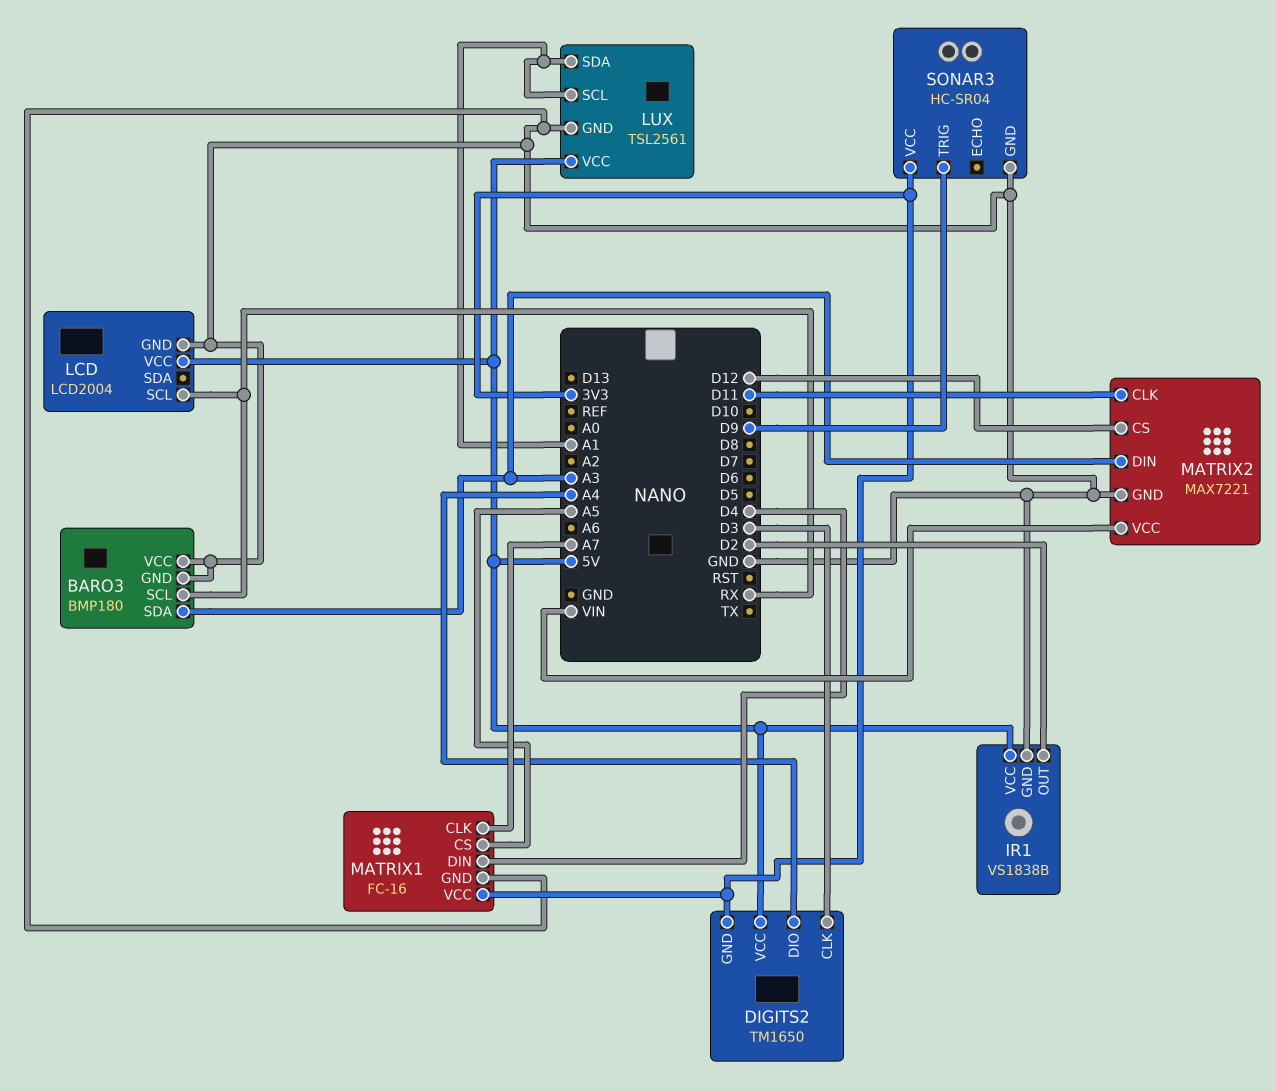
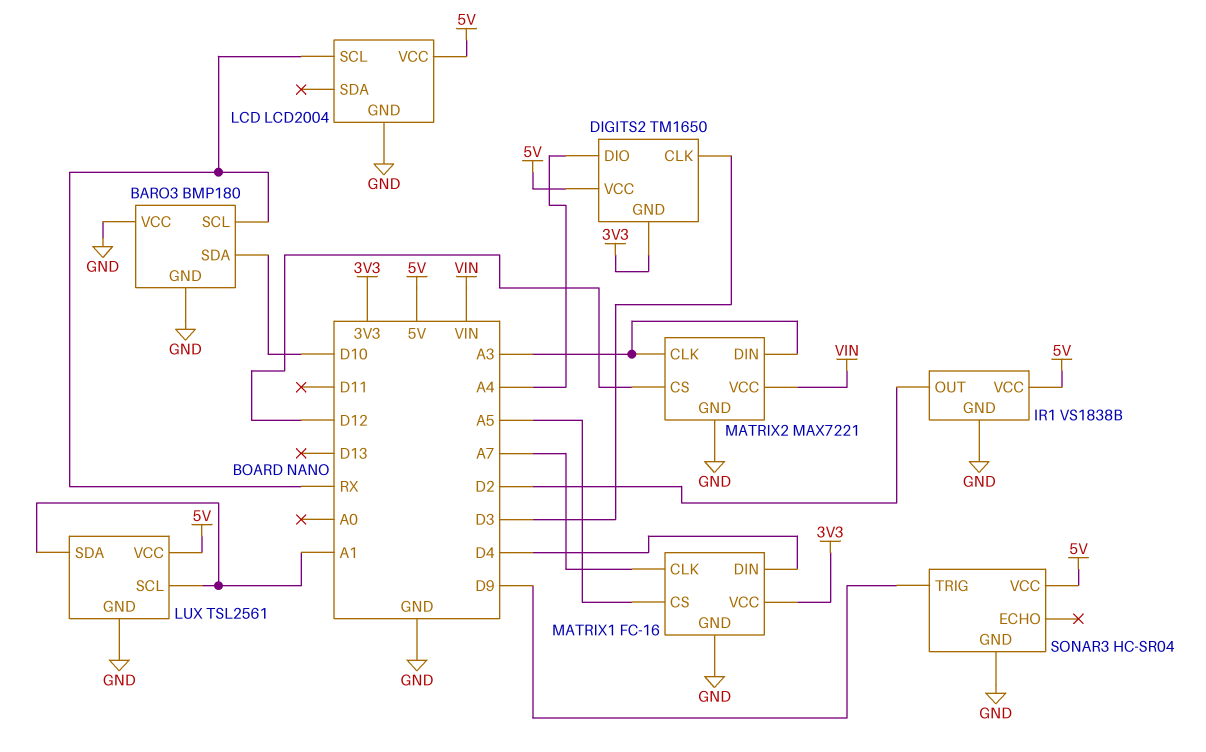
BARO3 pin SDA: A3 -> D10
MATRIX2 pin CLK: D11 -> A3
SONAR3 pin VCC: 3V3 -> 5V

